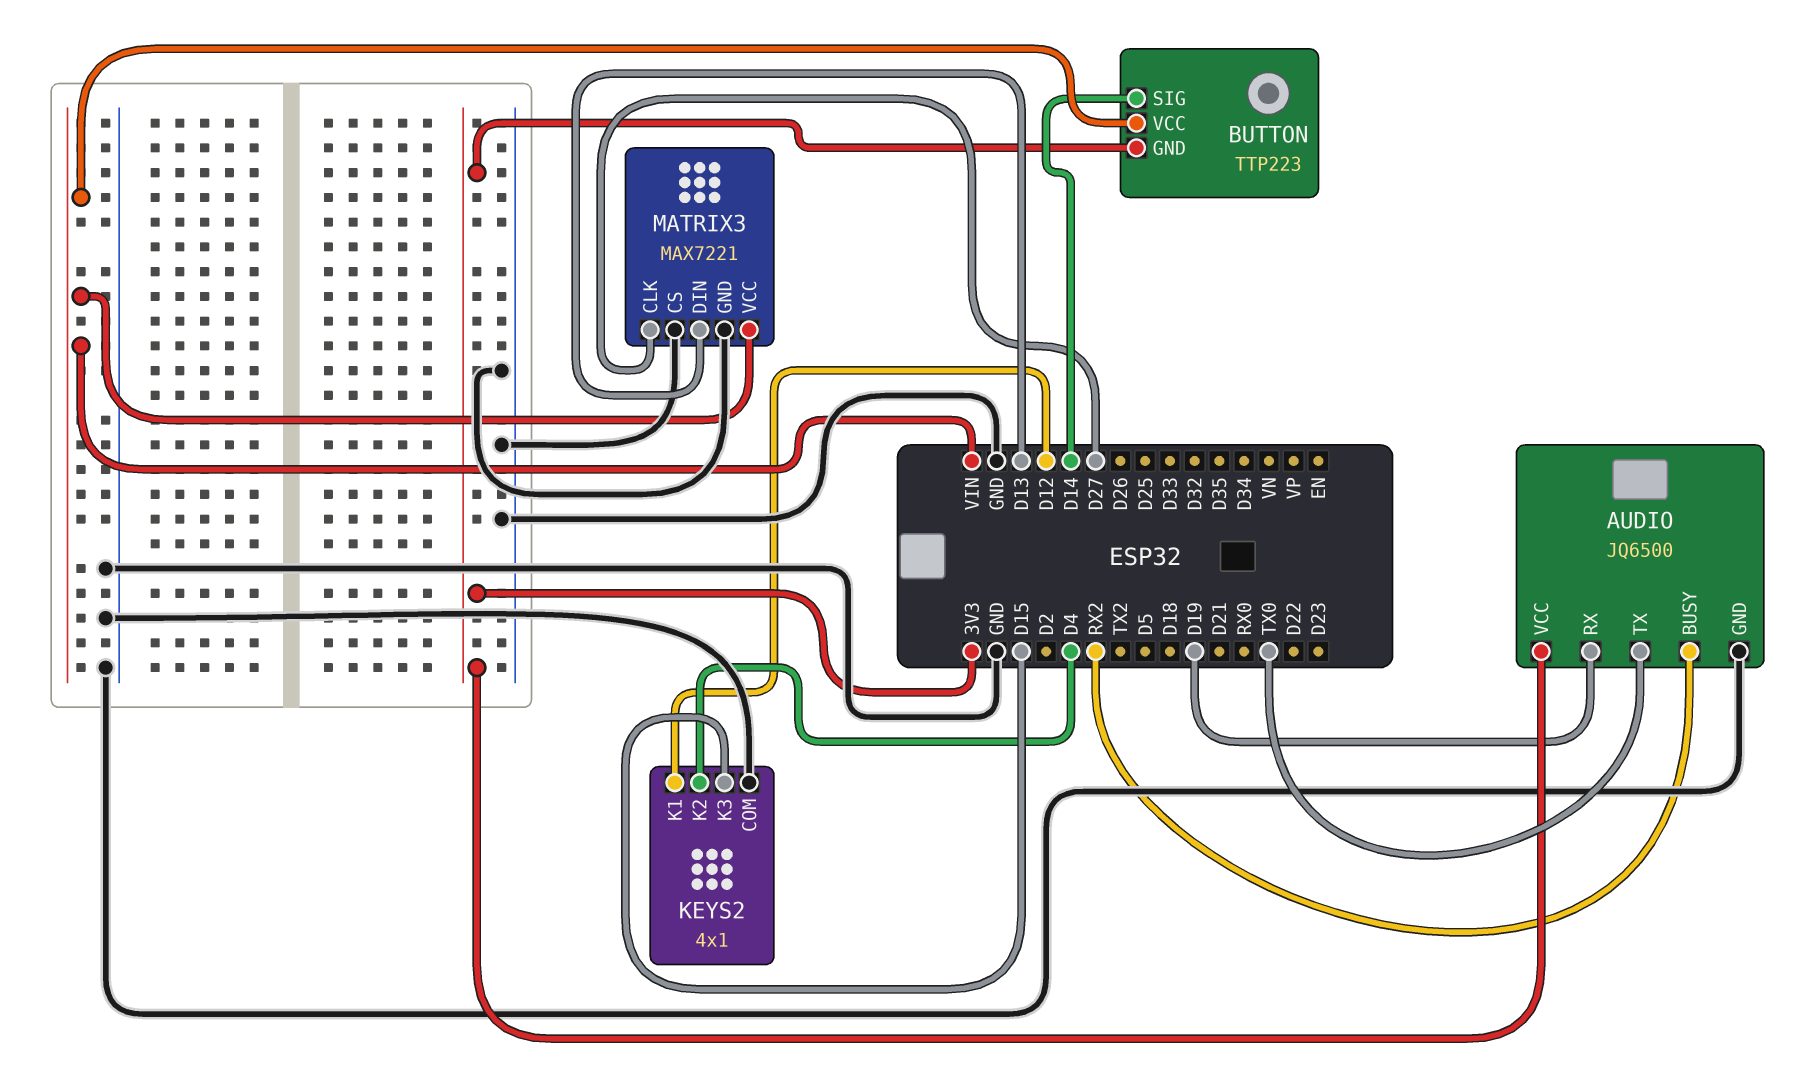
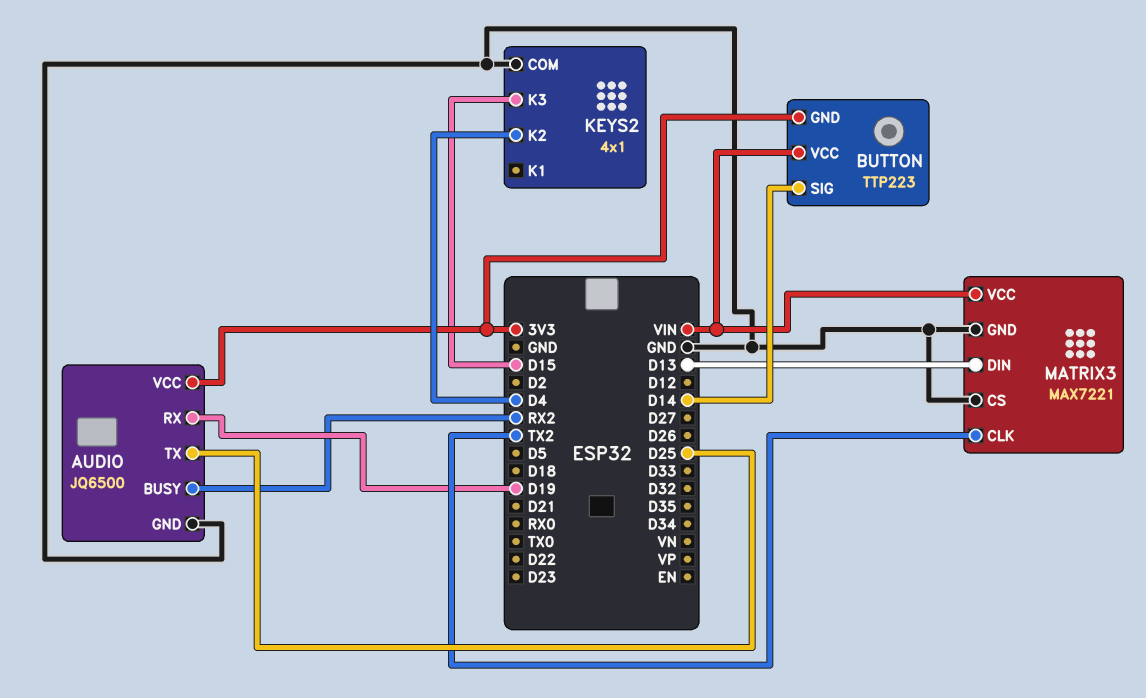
AUDIO pin TX: TX0 -> D25
KEYS2 pin K1: D12 -> none
MATRIX3 pin CLK: D27 -> TX2

